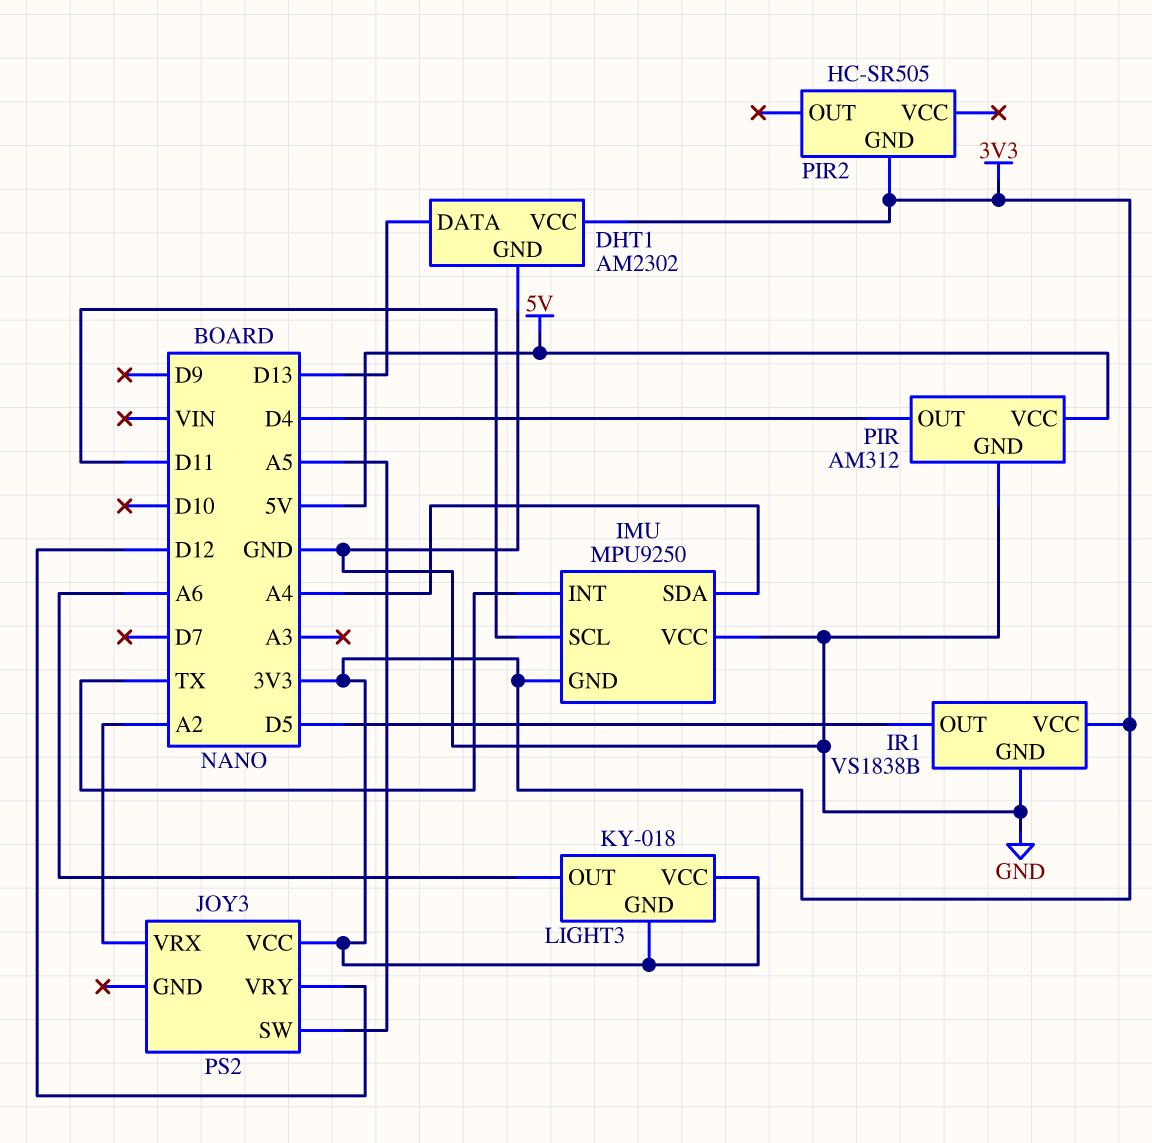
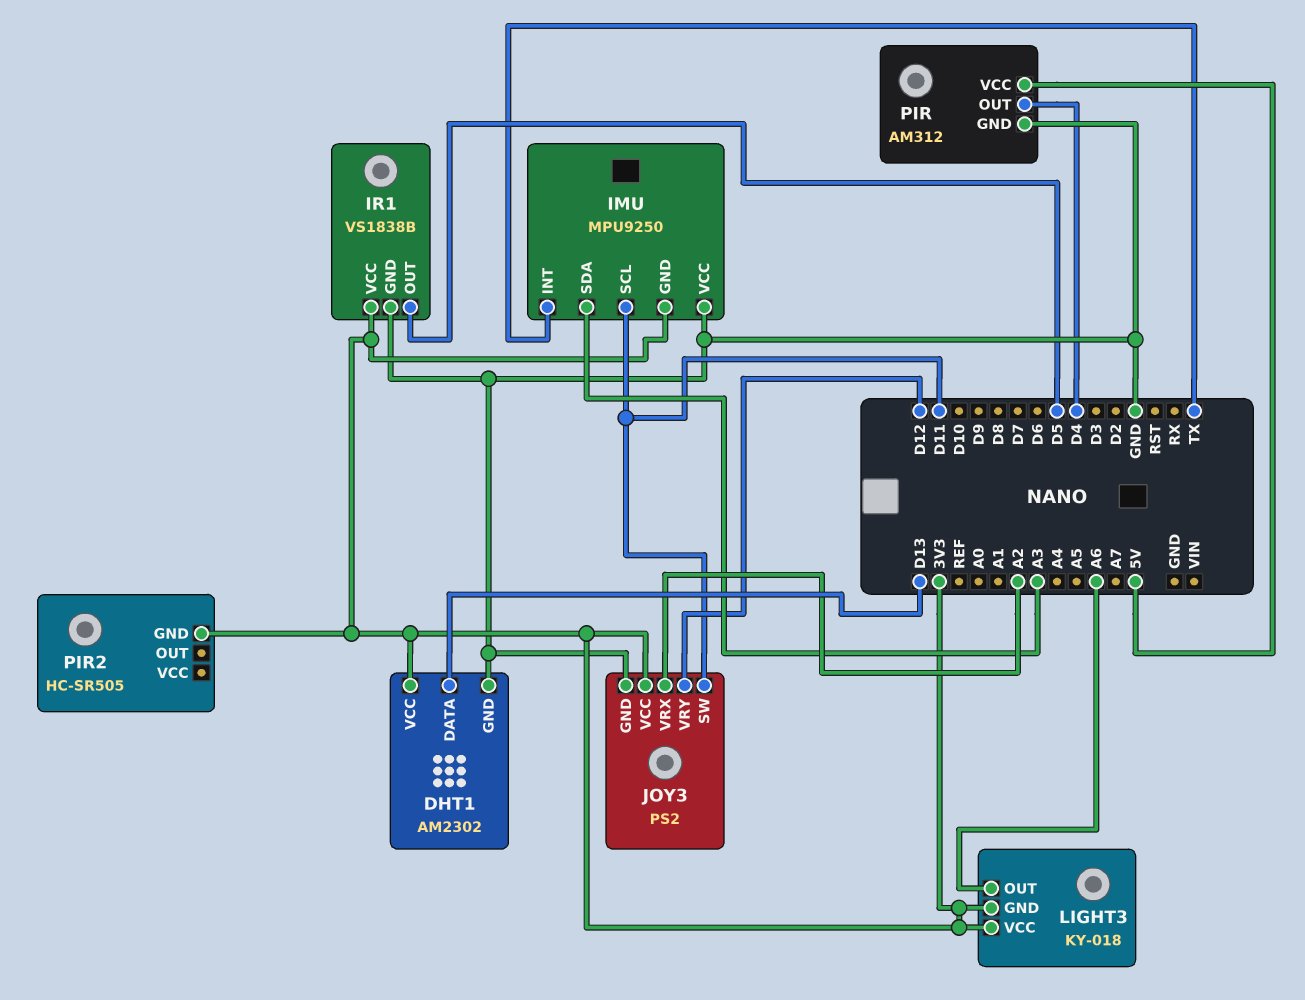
IMU pin SDA: A4 -> A3
JOY3 pin GND: none -> GND
JOY3 pin SW: A5 -> D11

